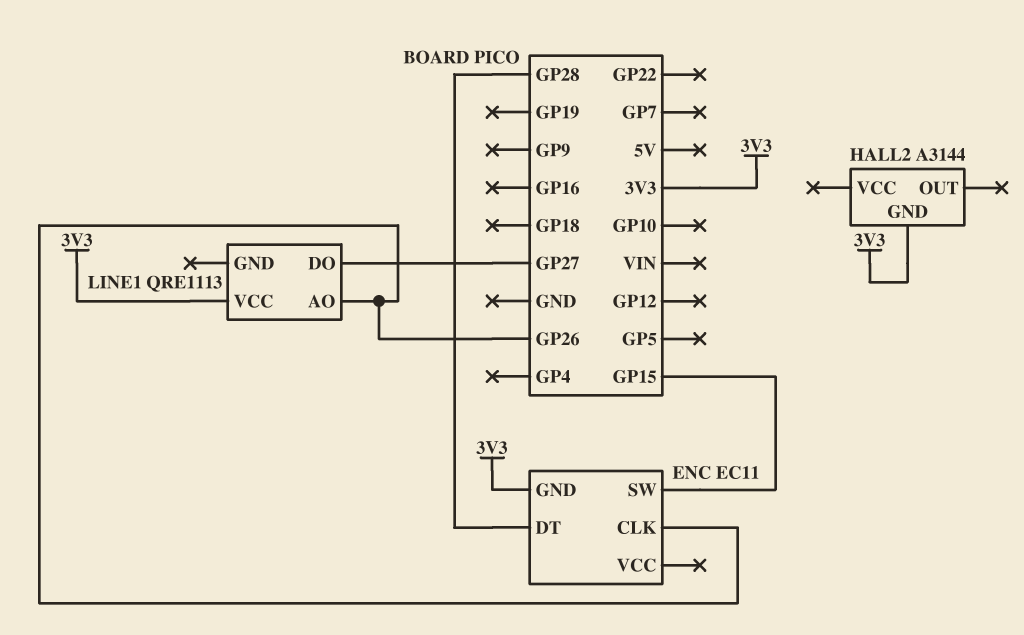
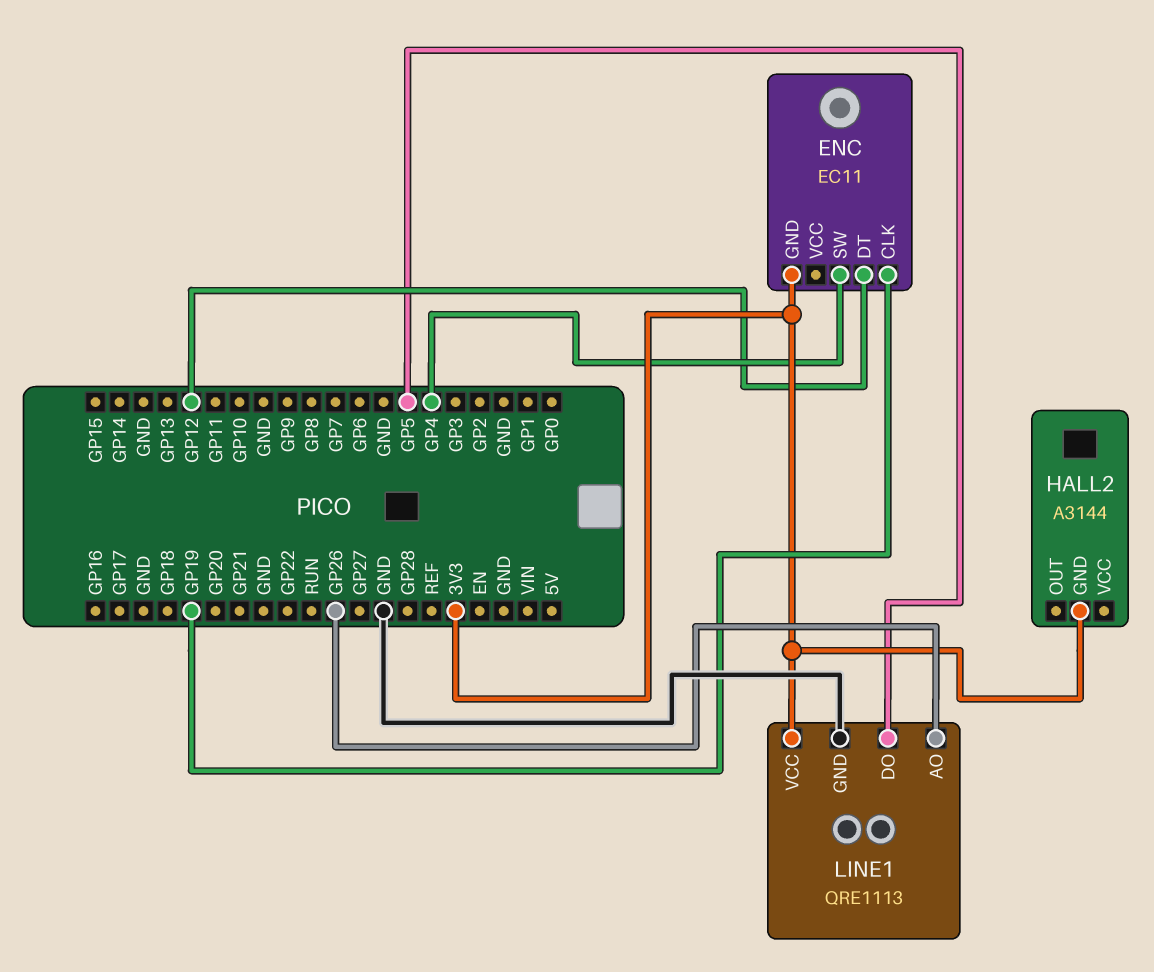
ENC pin CLK: GP26 -> GP19
ENC pin DT: GP28 -> GP12
ENC pin SW: GP15 -> GP4
LINE1 pin DO: GP27 -> GP5
LINE1 pin GND: none -> GND

